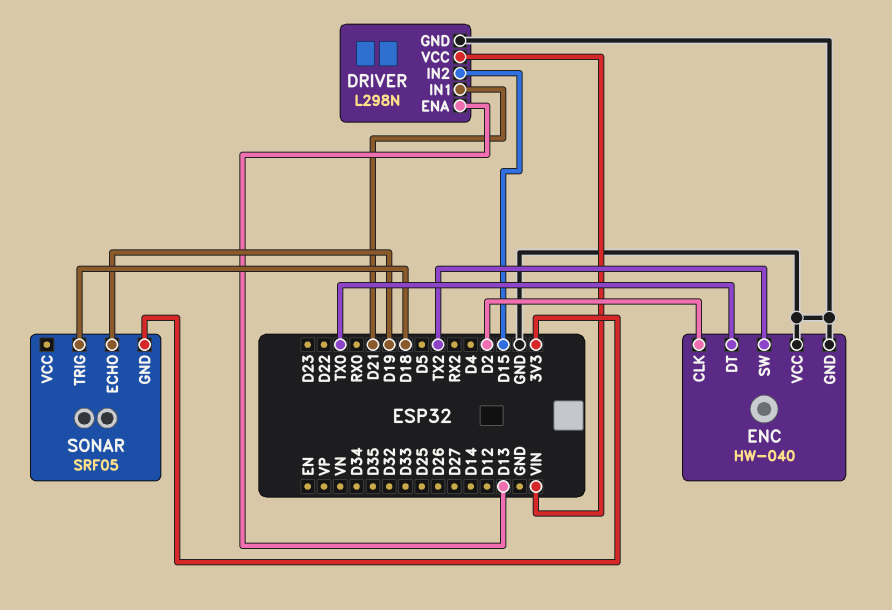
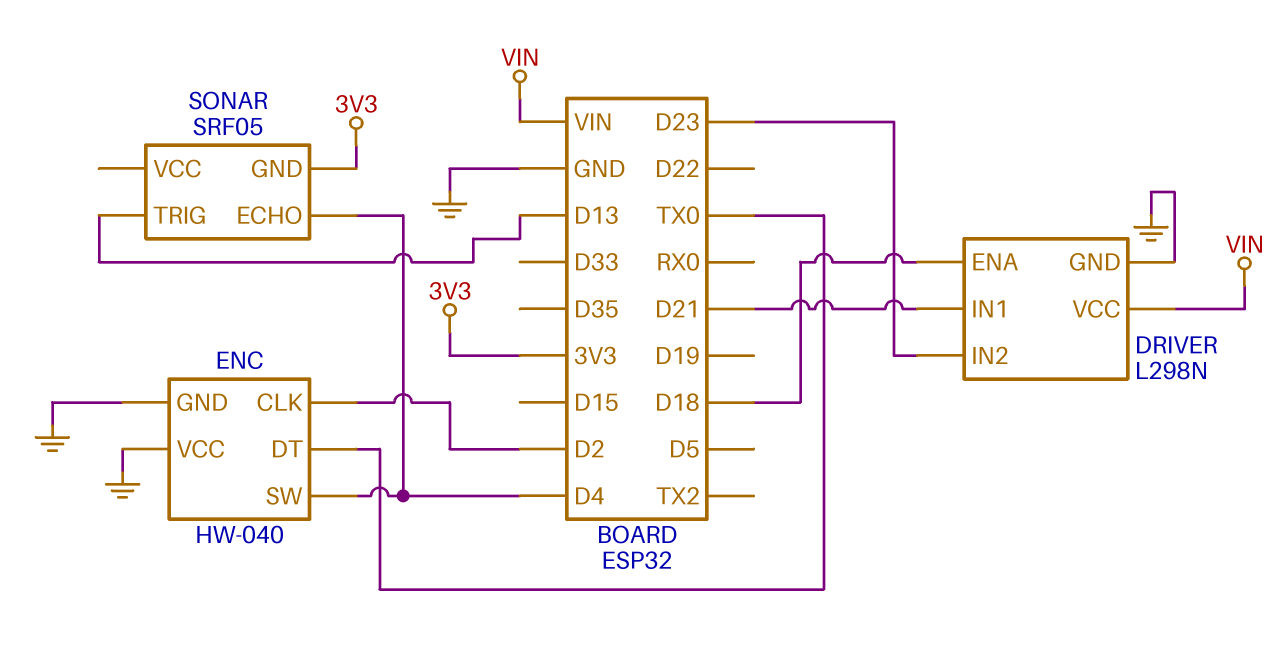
DRIVER pin ENA: D13 -> D18
DRIVER pin IN2: D15 -> D23
ENC pin SW: TX2 -> D4
SONAR pin ECHO: D19 -> D4
SONAR pin TRIG: D18 -> D13

